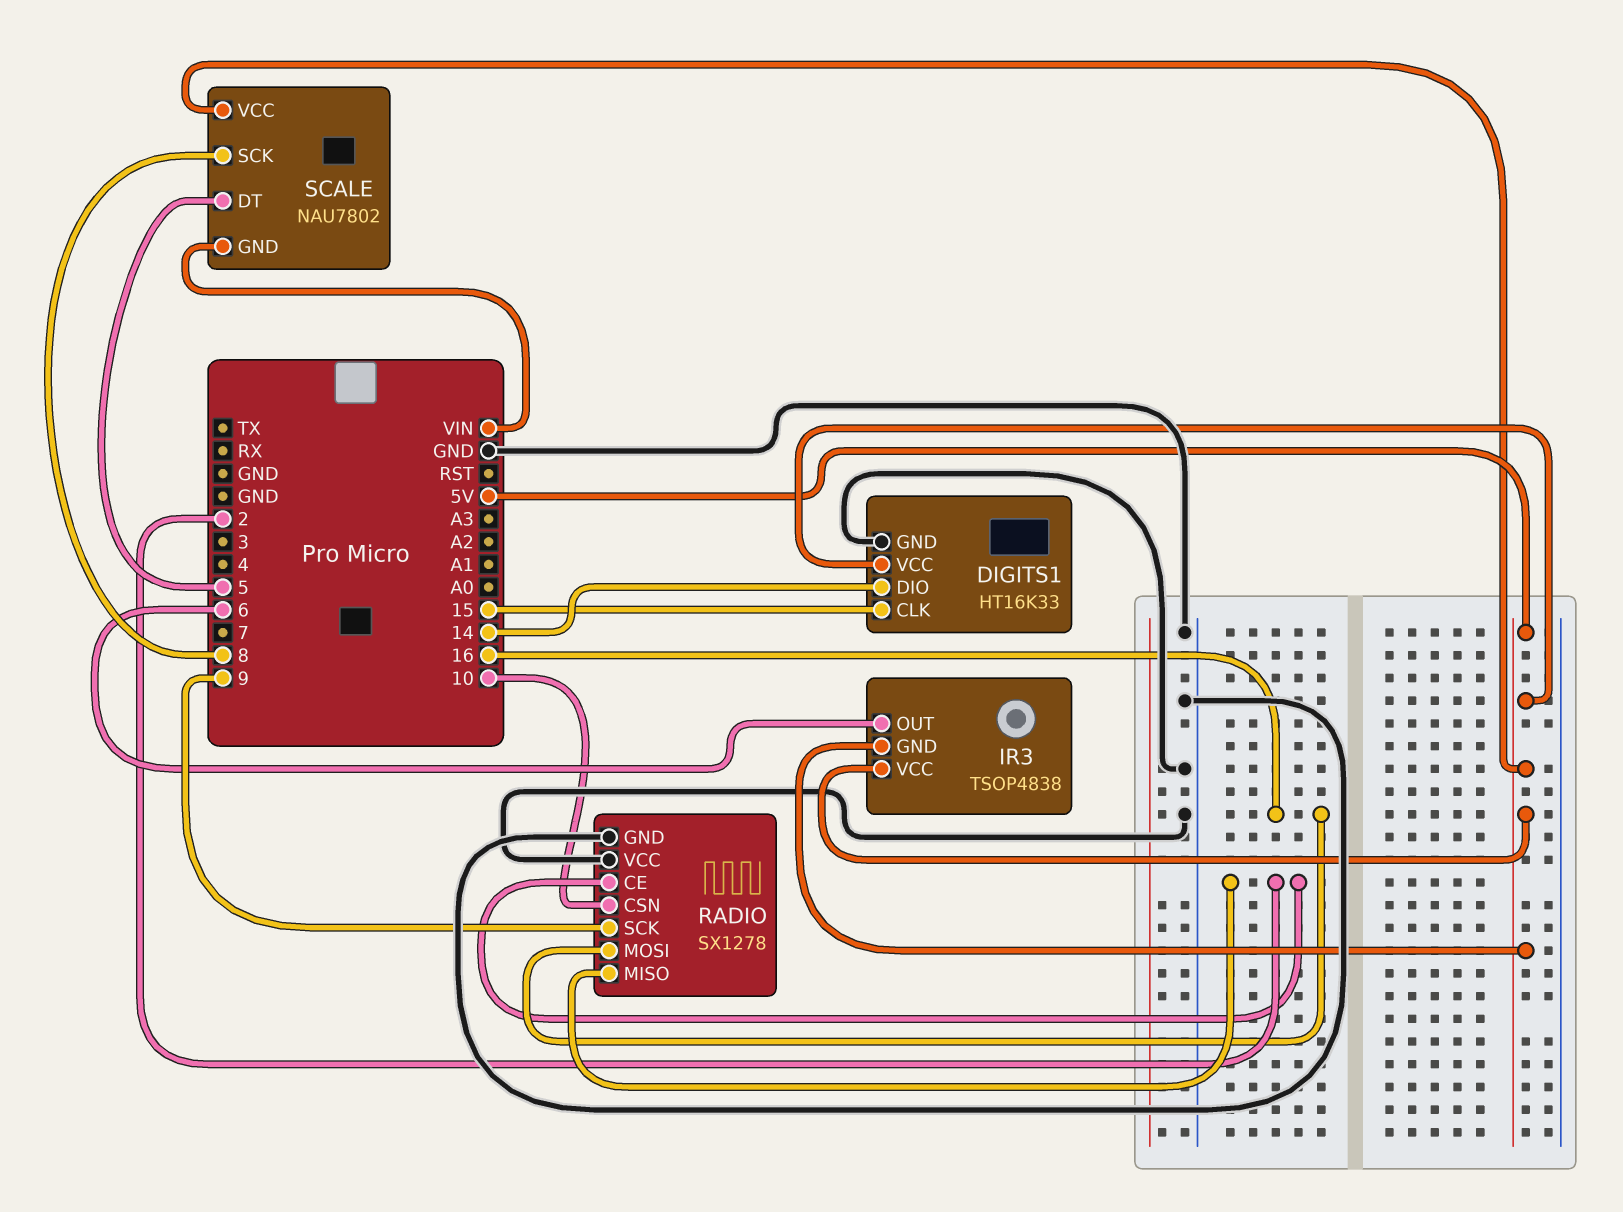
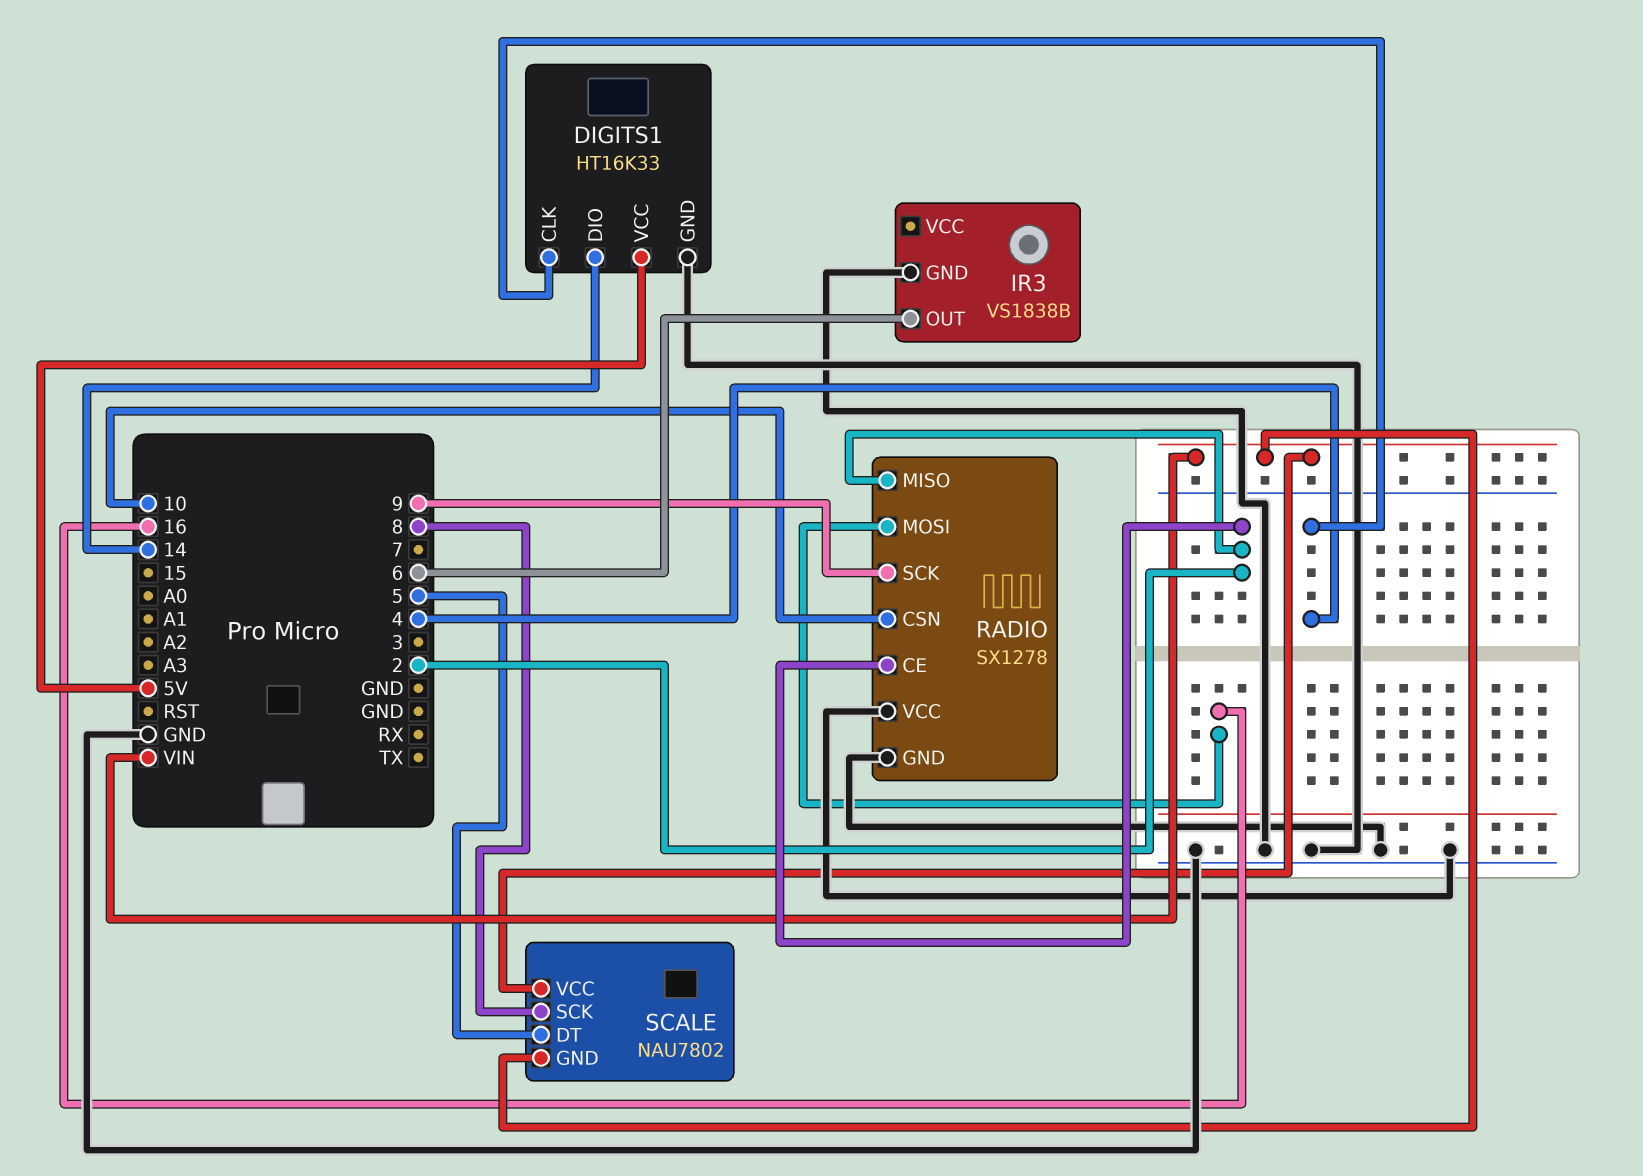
DIGITS1 pin CLK: 15 -> 4
IR3: TSOP4838 -> VS1838B
IR3 pin GND: 5V -> GND
IR3 pin VCC: 5V -> none
SCALE pin VCC: 5V -> VIN

